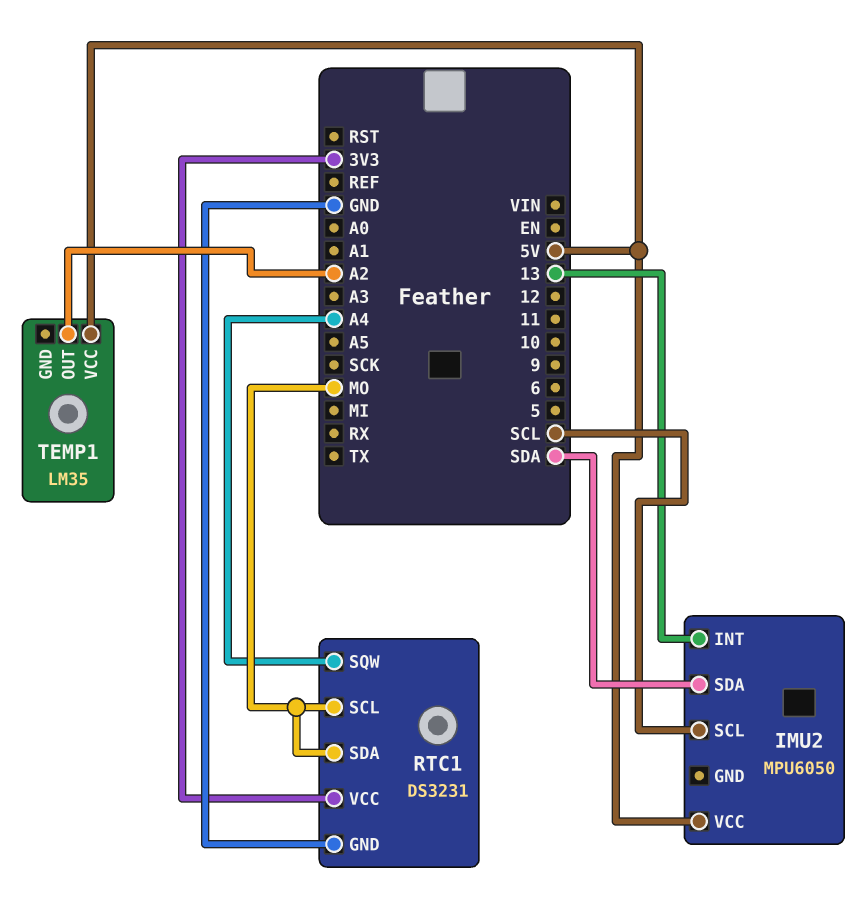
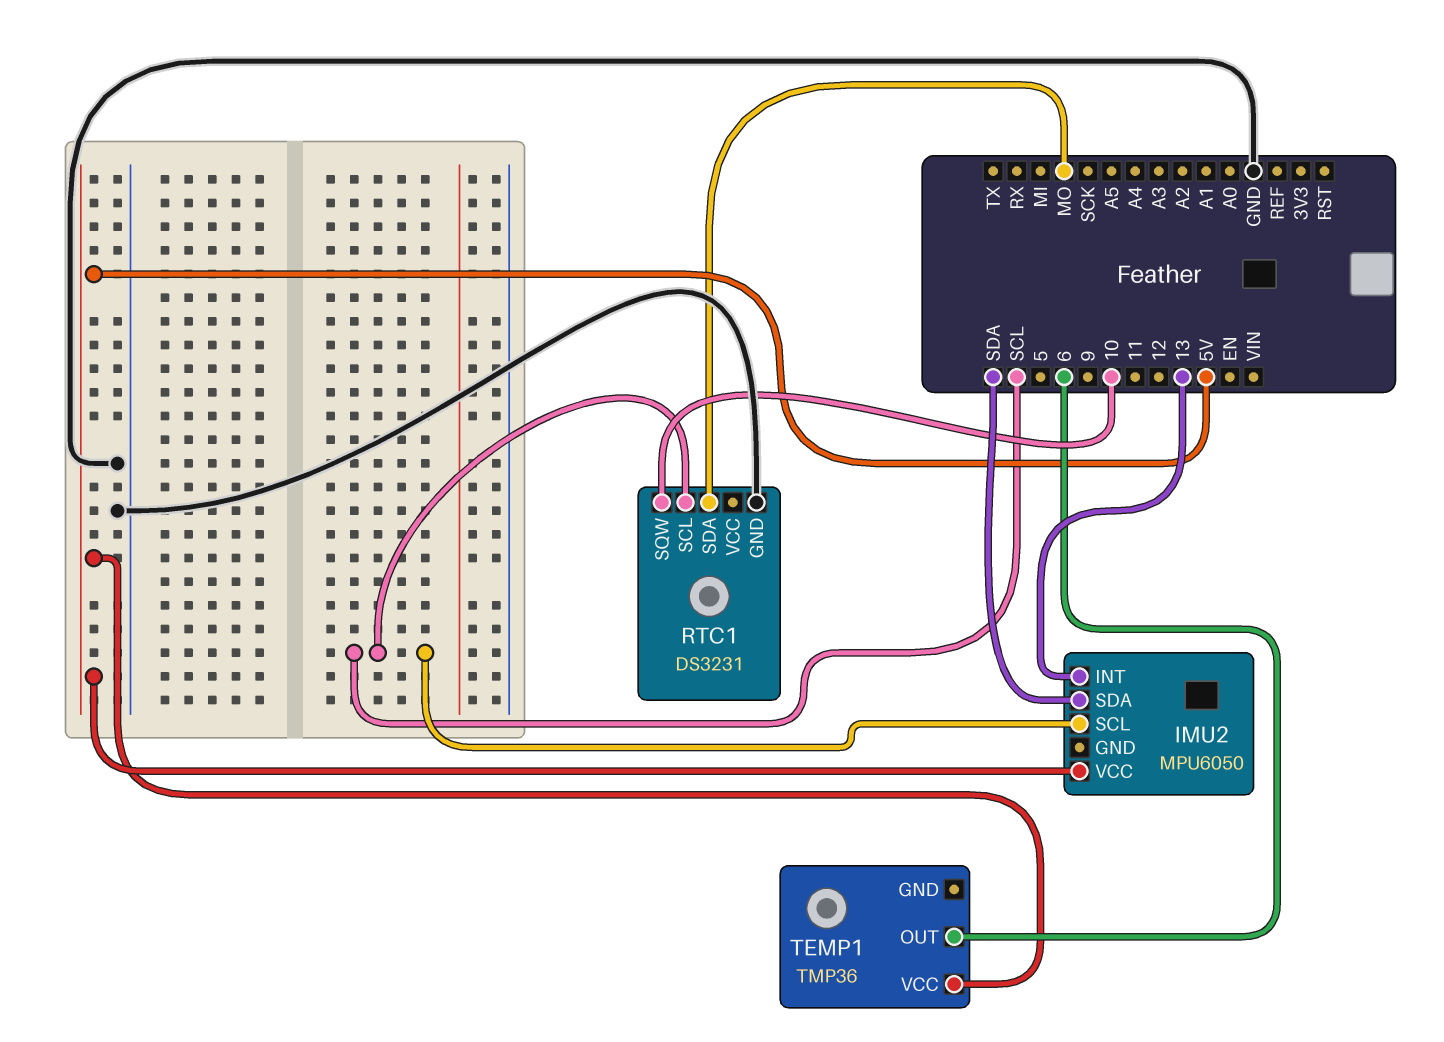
RTC1 pin SCL: MO -> SCL
RTC1 pin SQW: A4 -> 10
RTC1 pin VCC: 3V3 -> none
TEMP1: LM35 -> TMP36
TEMP1 pin OUT: A2 -> 6

